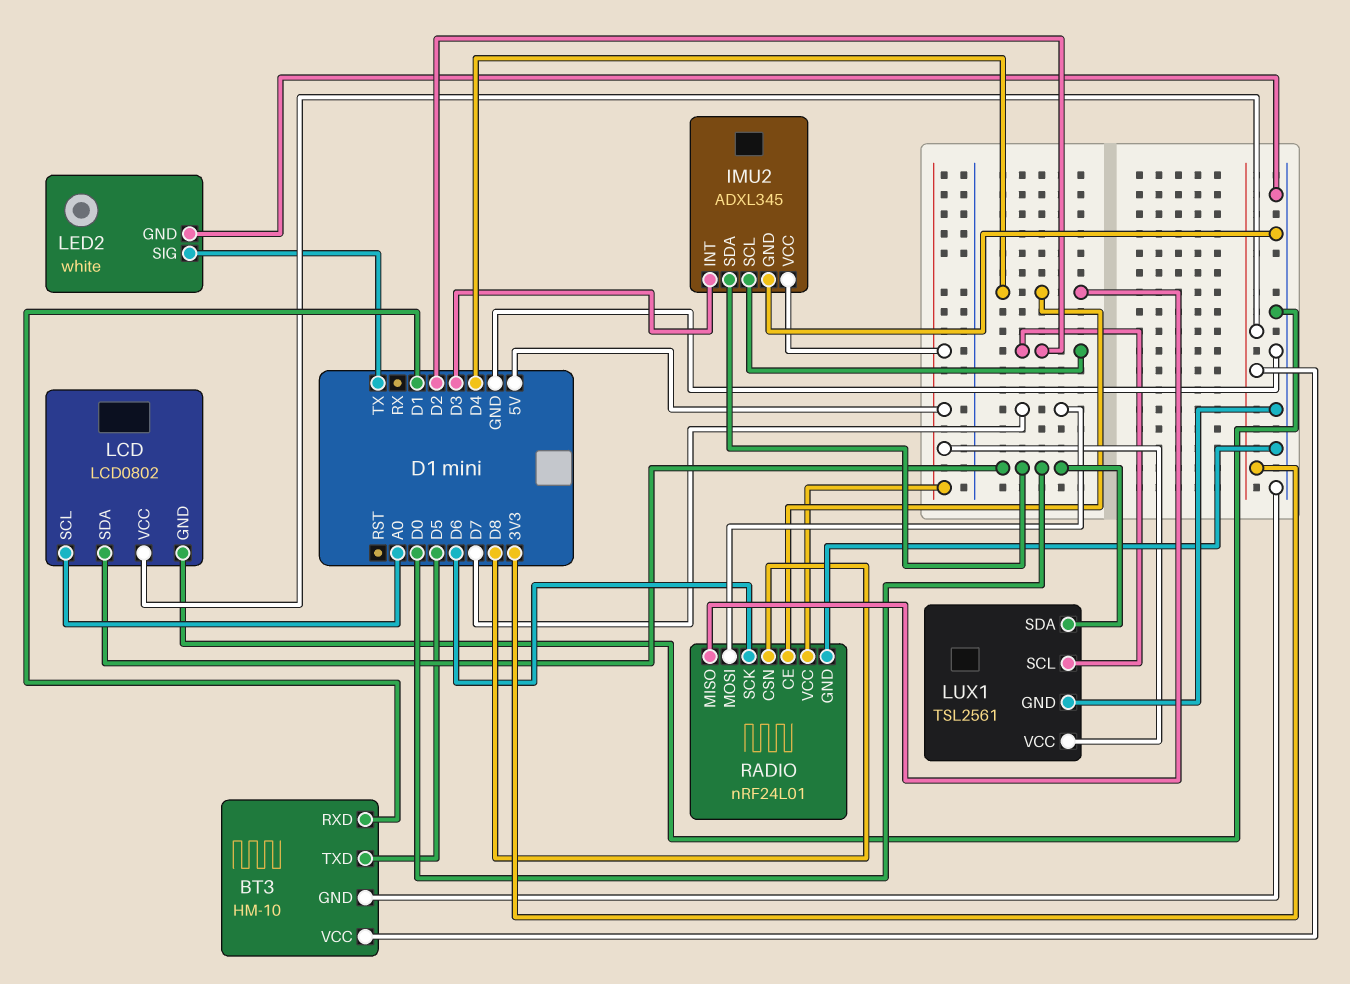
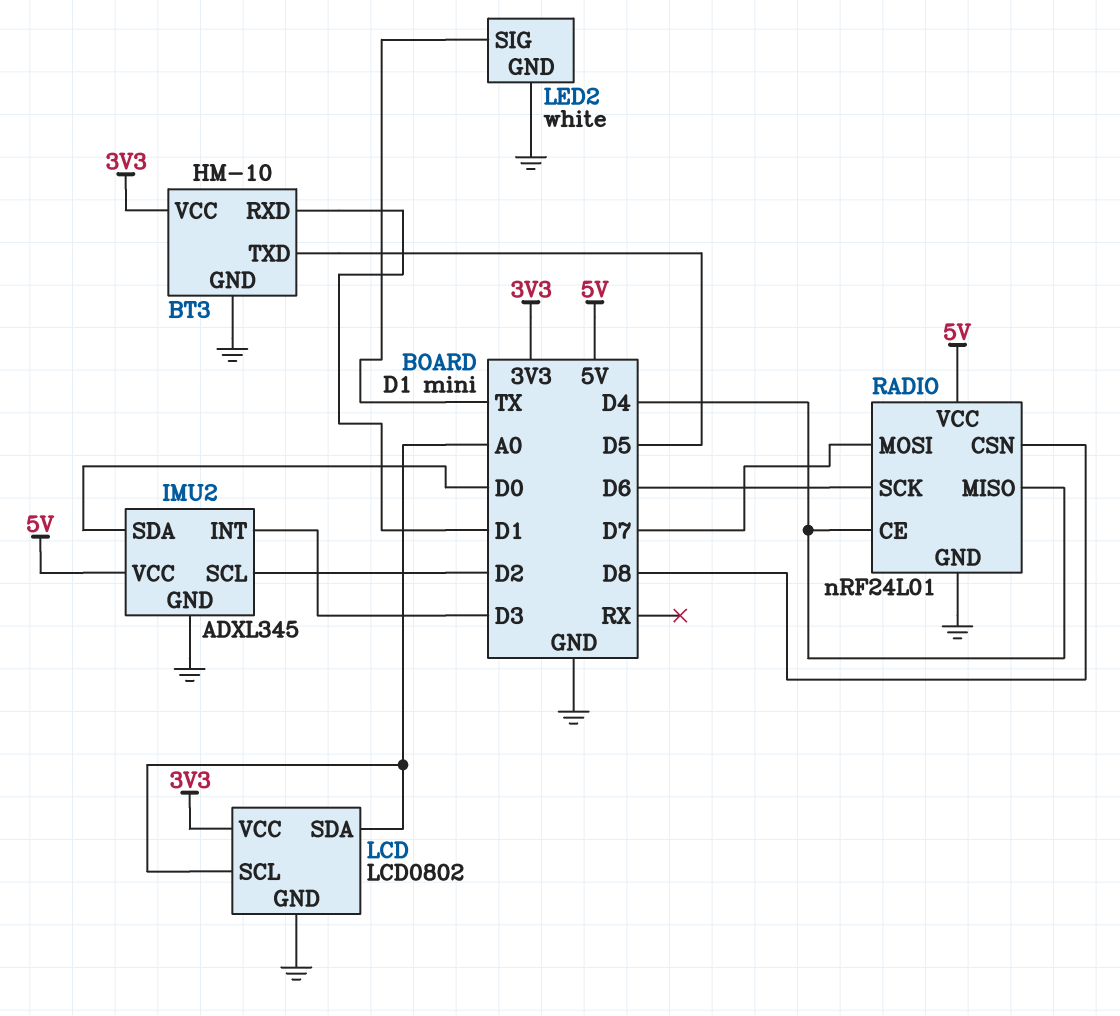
LCD pin SDA: D0 -> A0
LUX1: TSL2561 -> none
LUX1 pin GND: GND -> none
LUX1 pin SCL: D2 -> none
LUX1 pin SDA: D0 -> none
LUX1 pin VCC: 5V -> none

